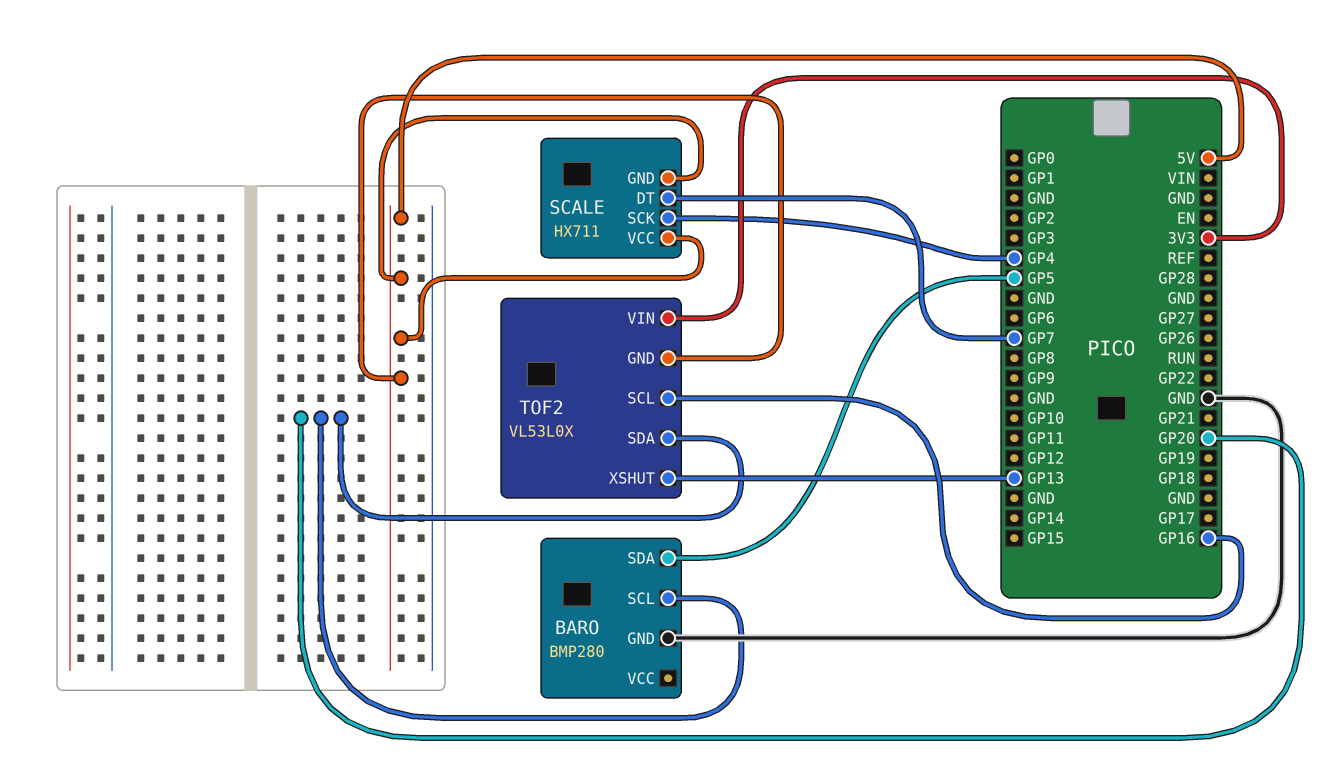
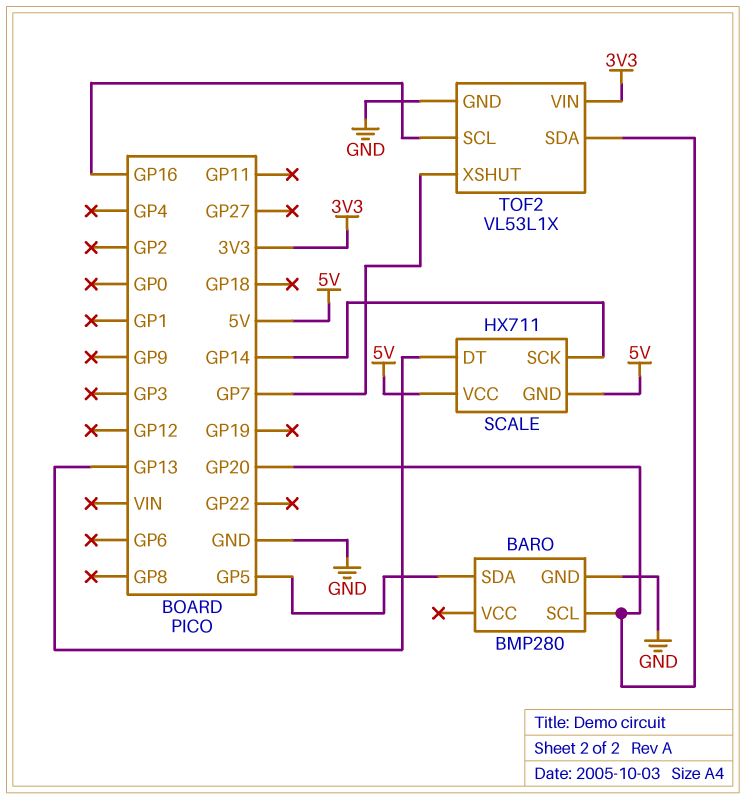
SCALE pin DT: GP7 -> GP13
SCALE pin SCK: GP4 -> GP14
TOF2: VL53L0X -> VL53L1X
TOF2 pin GND: 5V -> GND
TOF2 pin XSHUT: GP13 -> GP7

